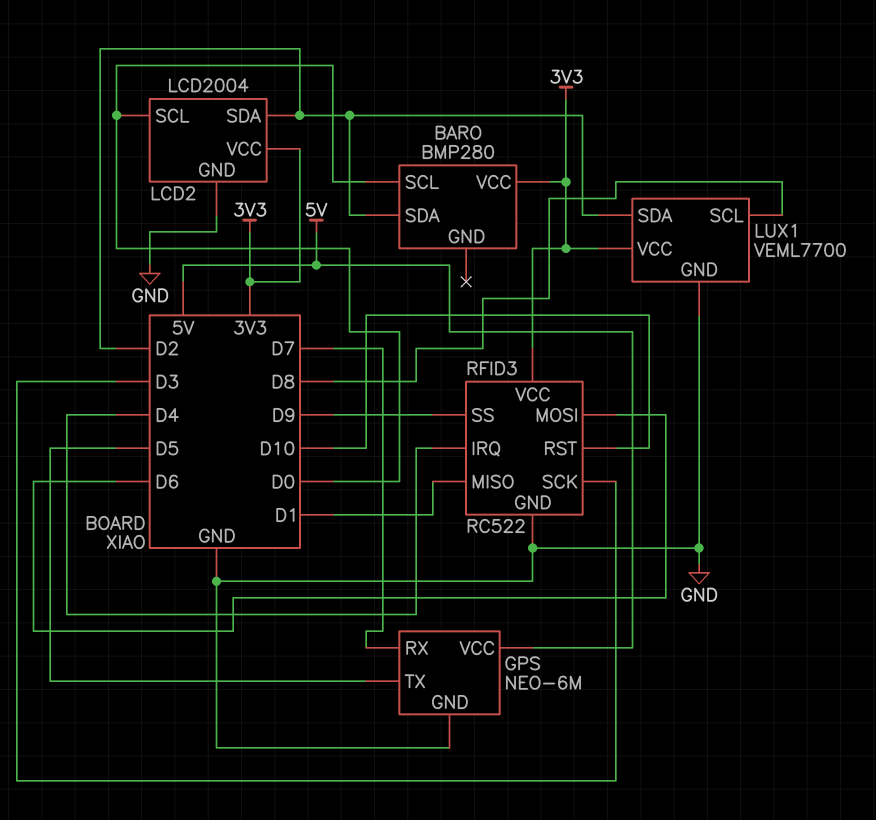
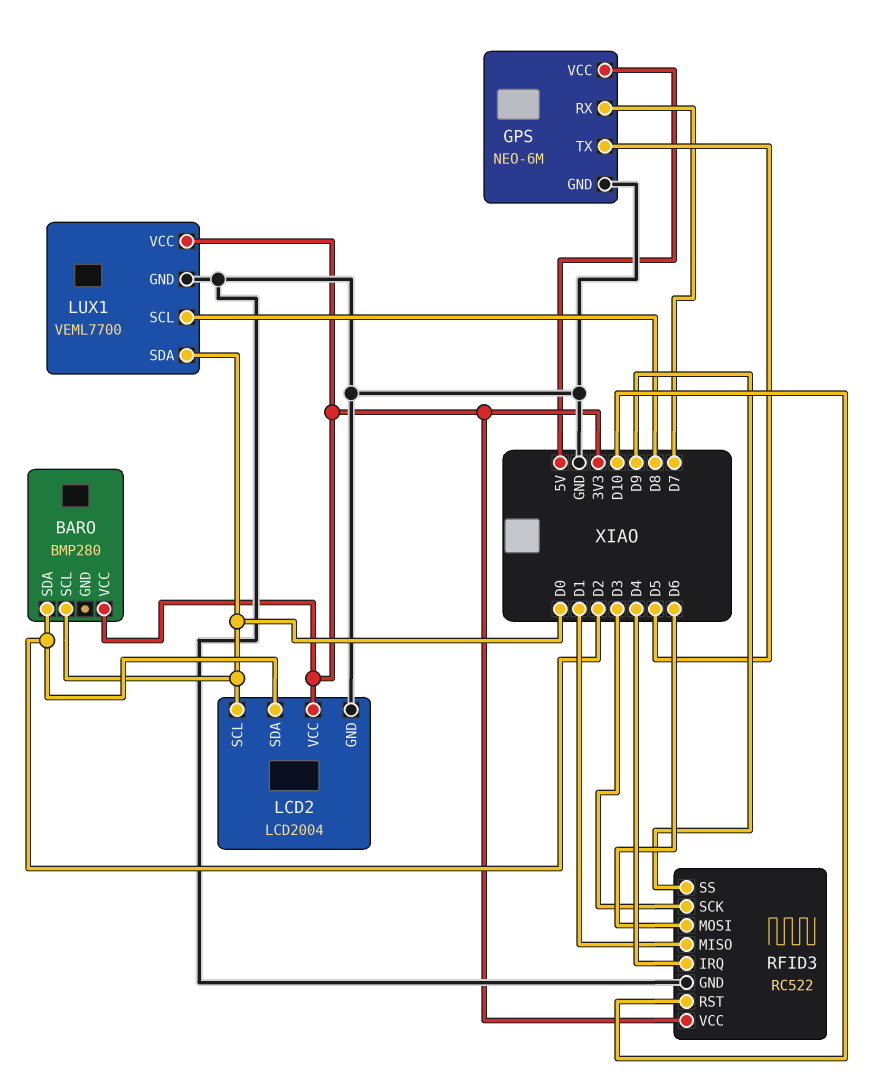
LUX1 pin SDA: D2 -> D0

